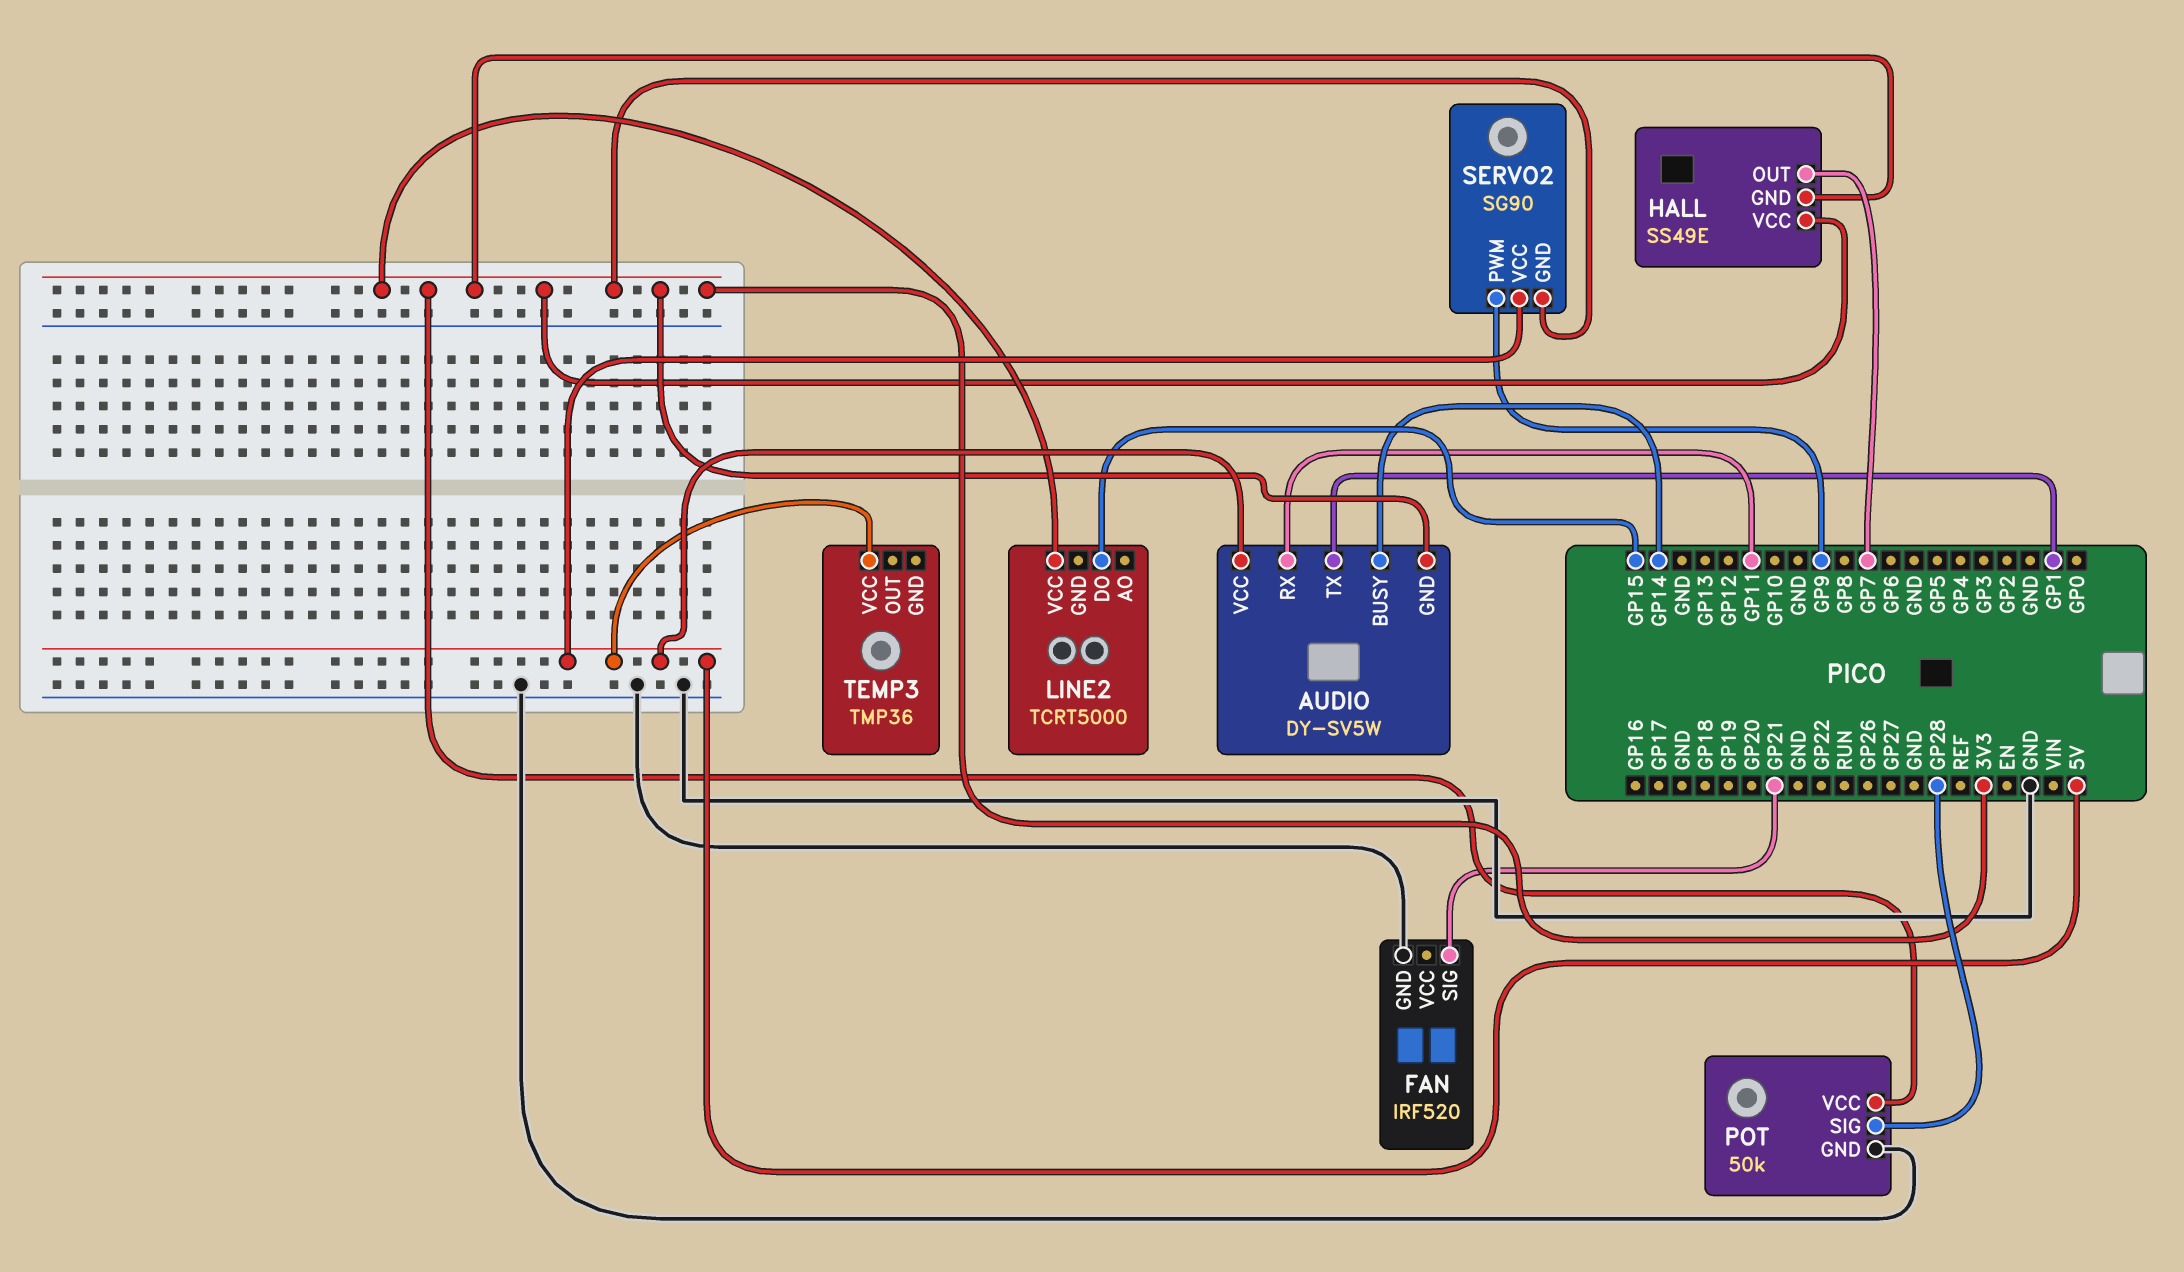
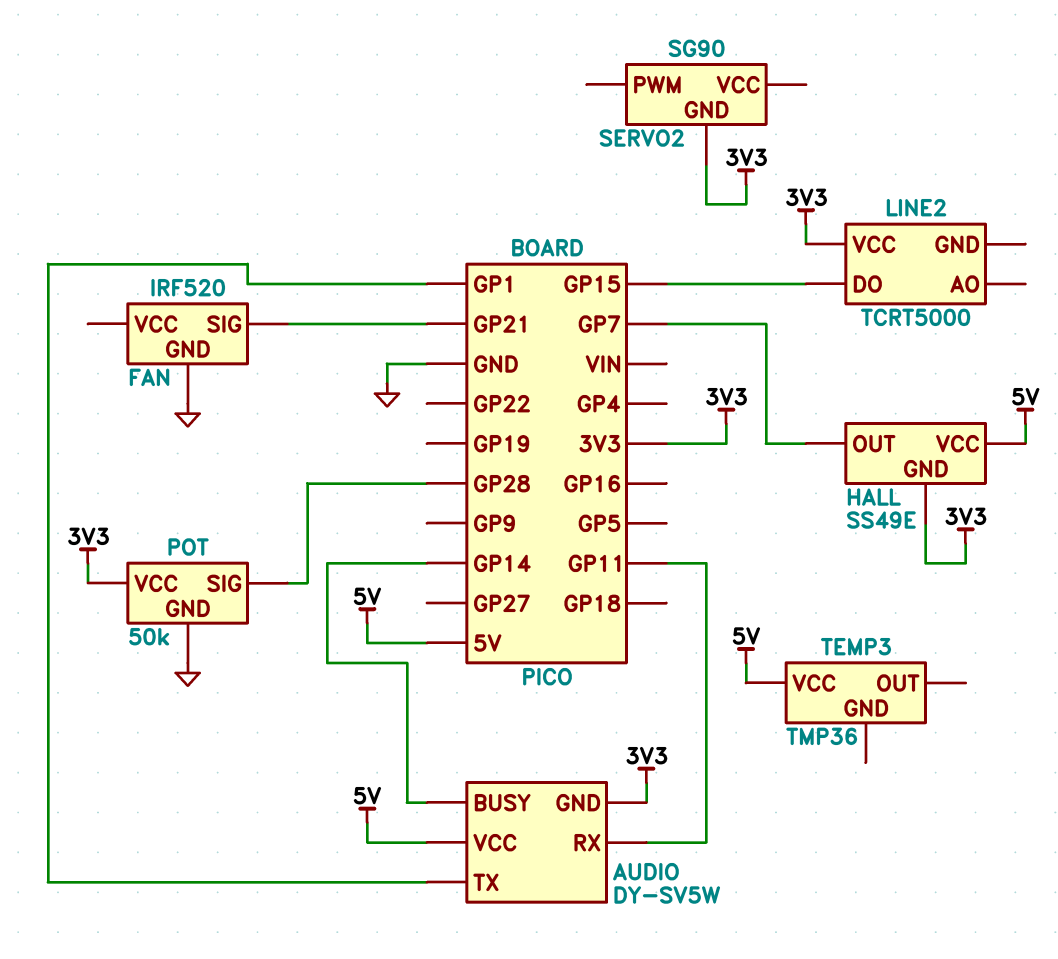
HALL pin VCC: 3V3 -> 5V
SERVO2 pin PWM: GP9 -> none
SERVO2 pin VCC: 5V -> none

